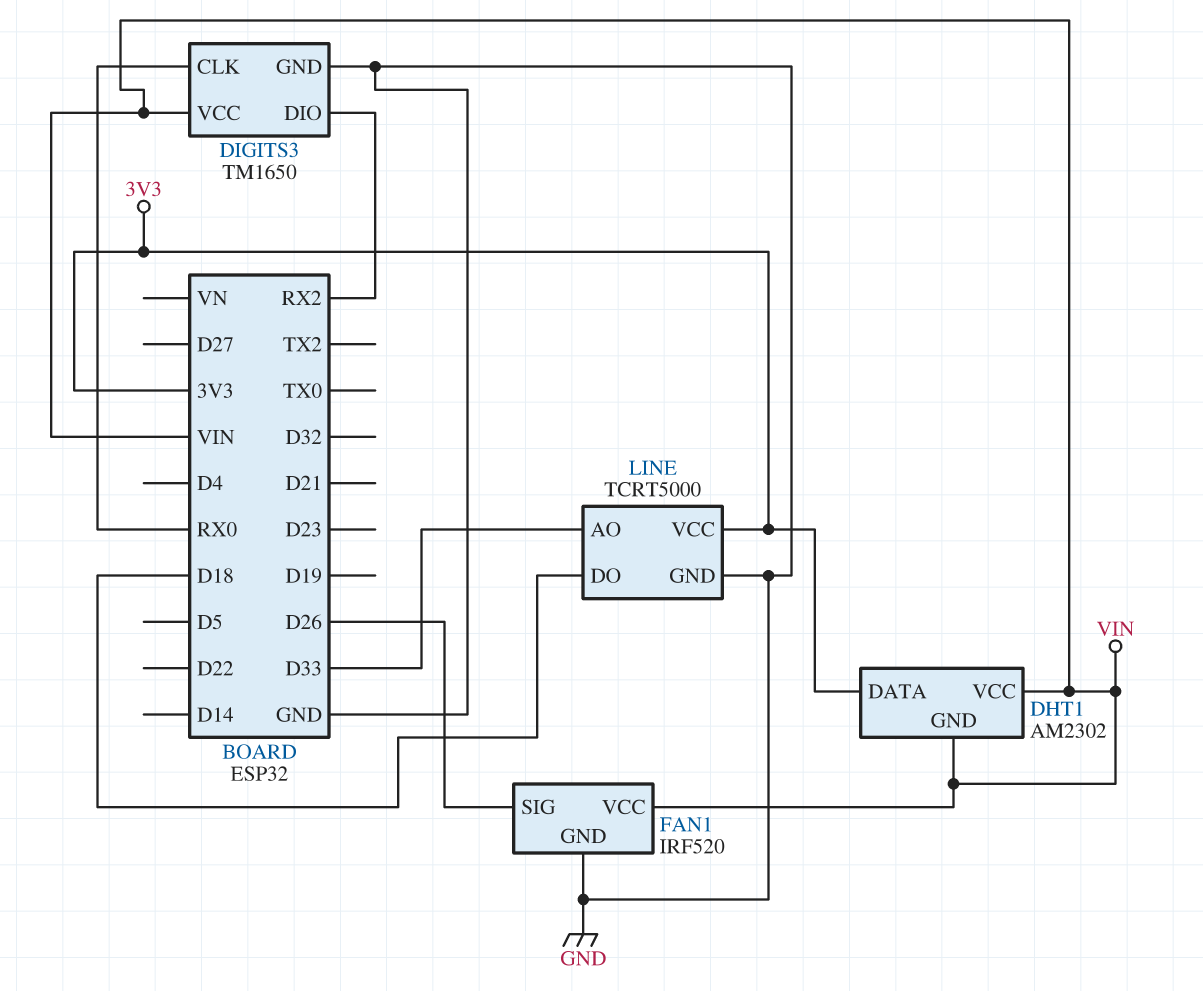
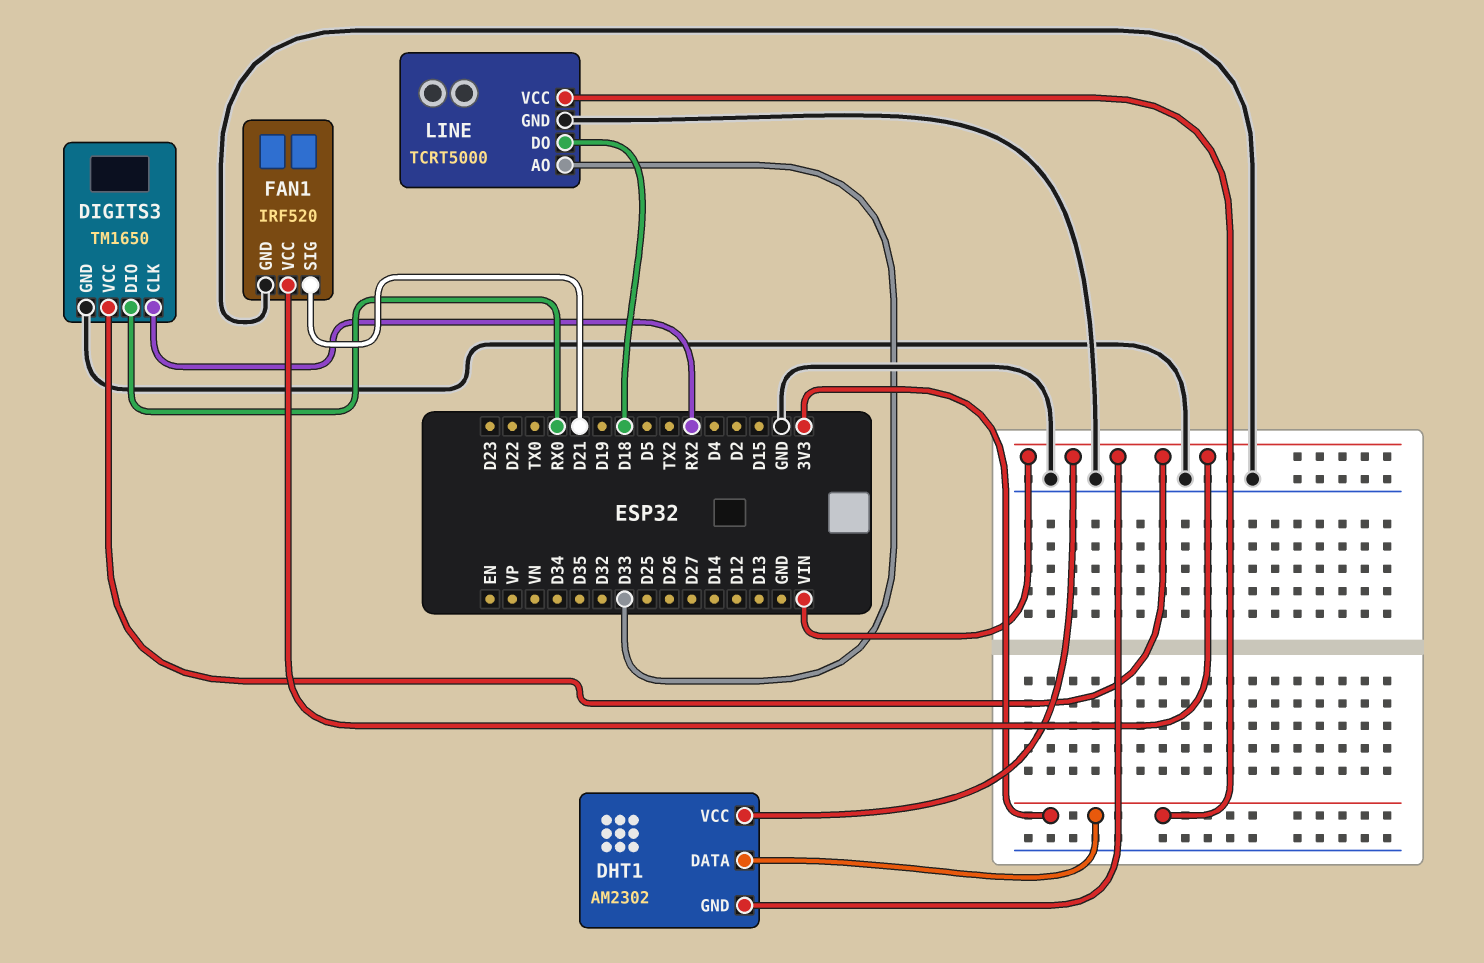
DIGITS3 pin CLK: RX0 -> RX2
DIGITS3 pin DIO: RX2 -> RX0
FAN1 pin SIG: D26 -> D21

